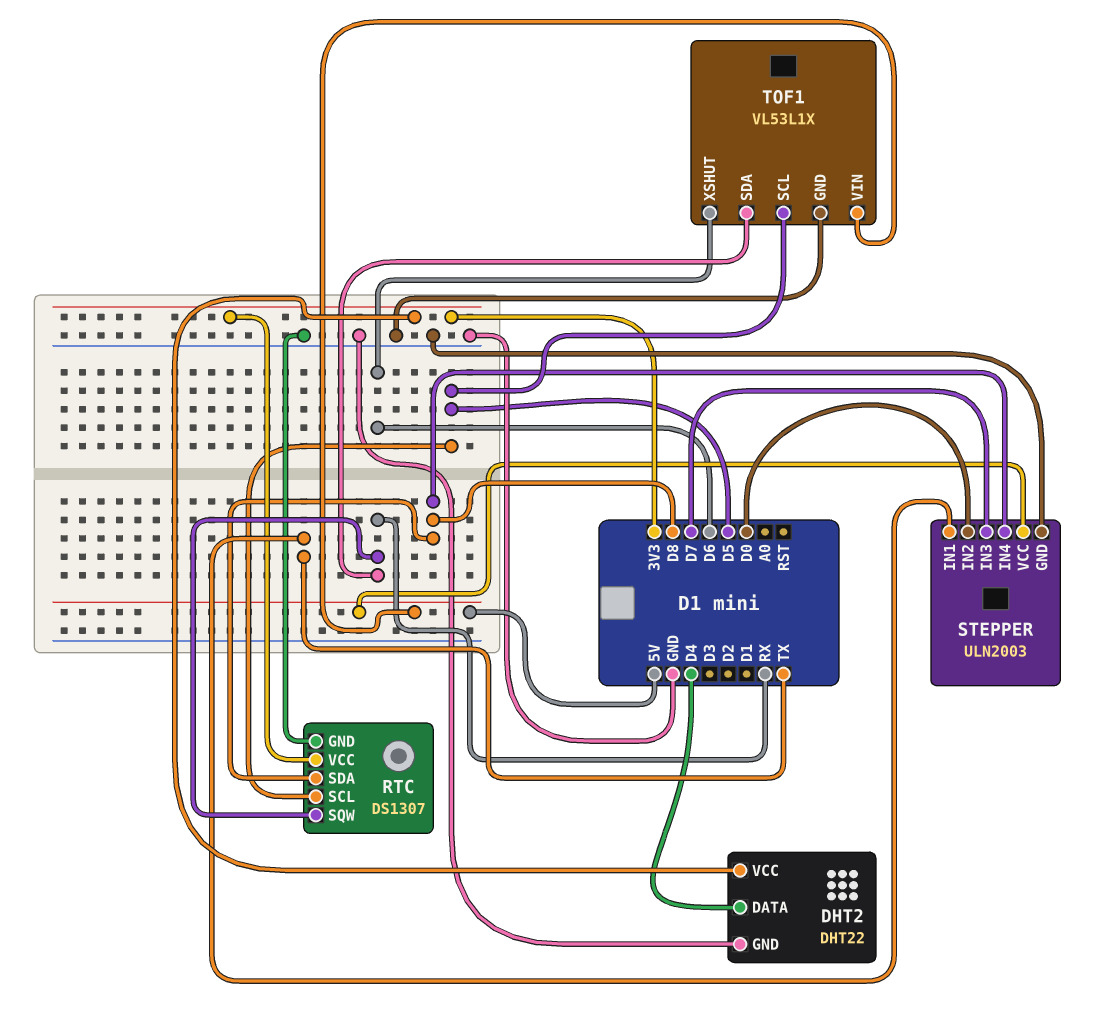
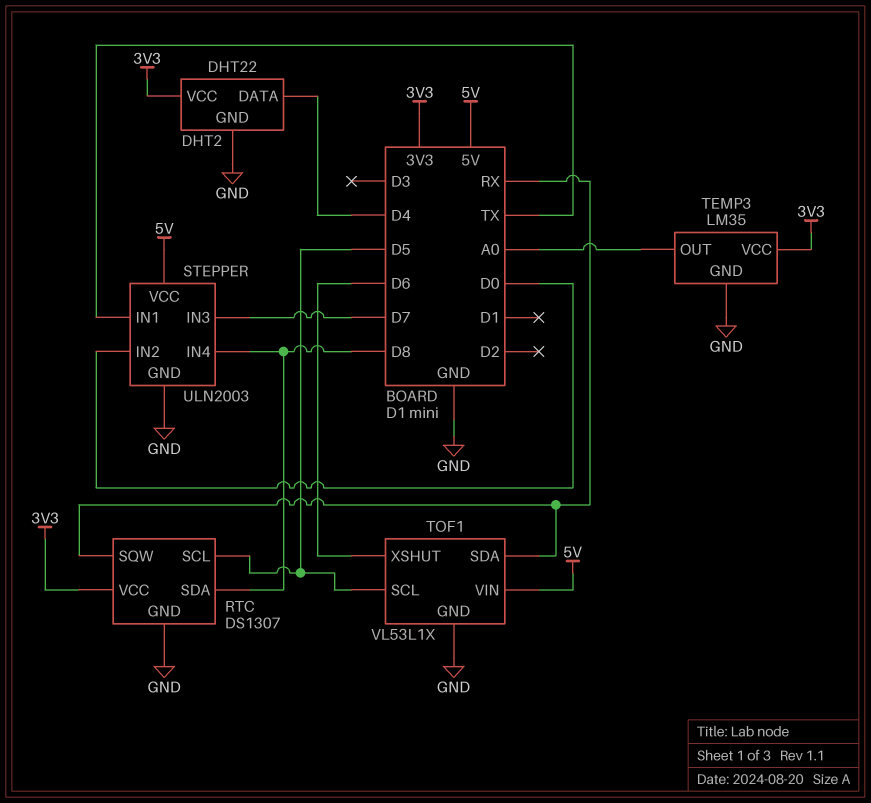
TEMP3: none -> LM35
TEMP3 pin GND: none -> GND
TEMP3 pin OUT: none -> A0
TEMP3 pin VCC: none -> 3V3

